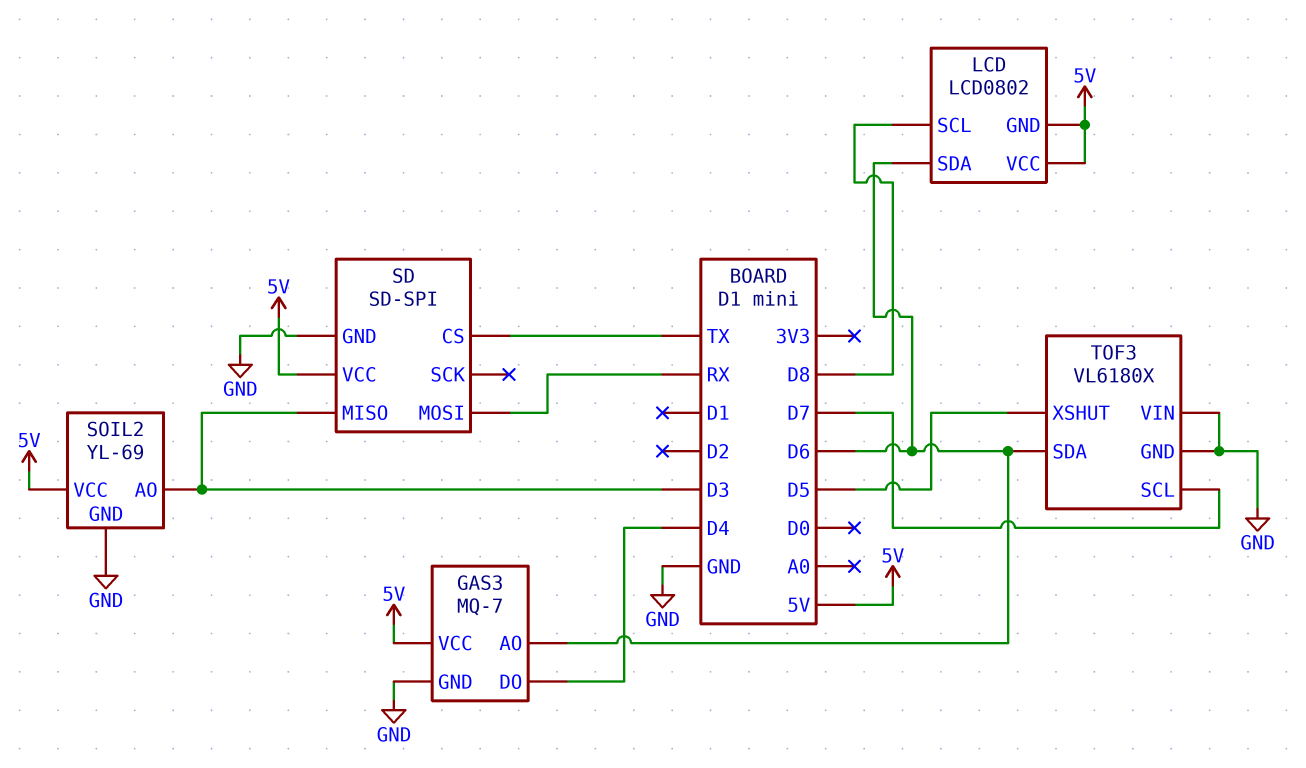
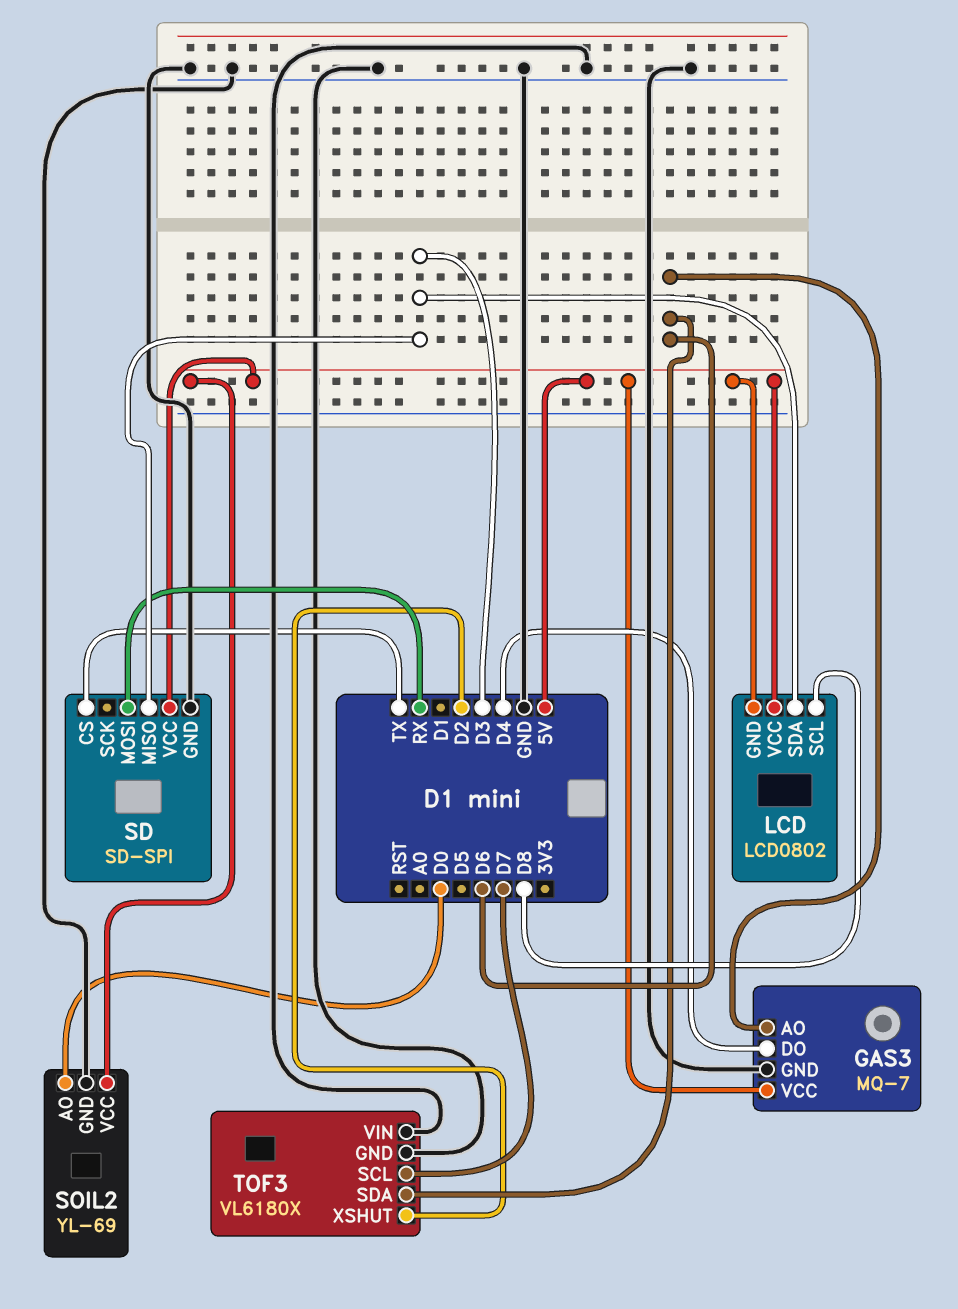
LCD pin SDA: D6 -> D3
SOIL2 pin AO: D3 -> D0
TOF3 pin XSHUT: D5 -> D2

